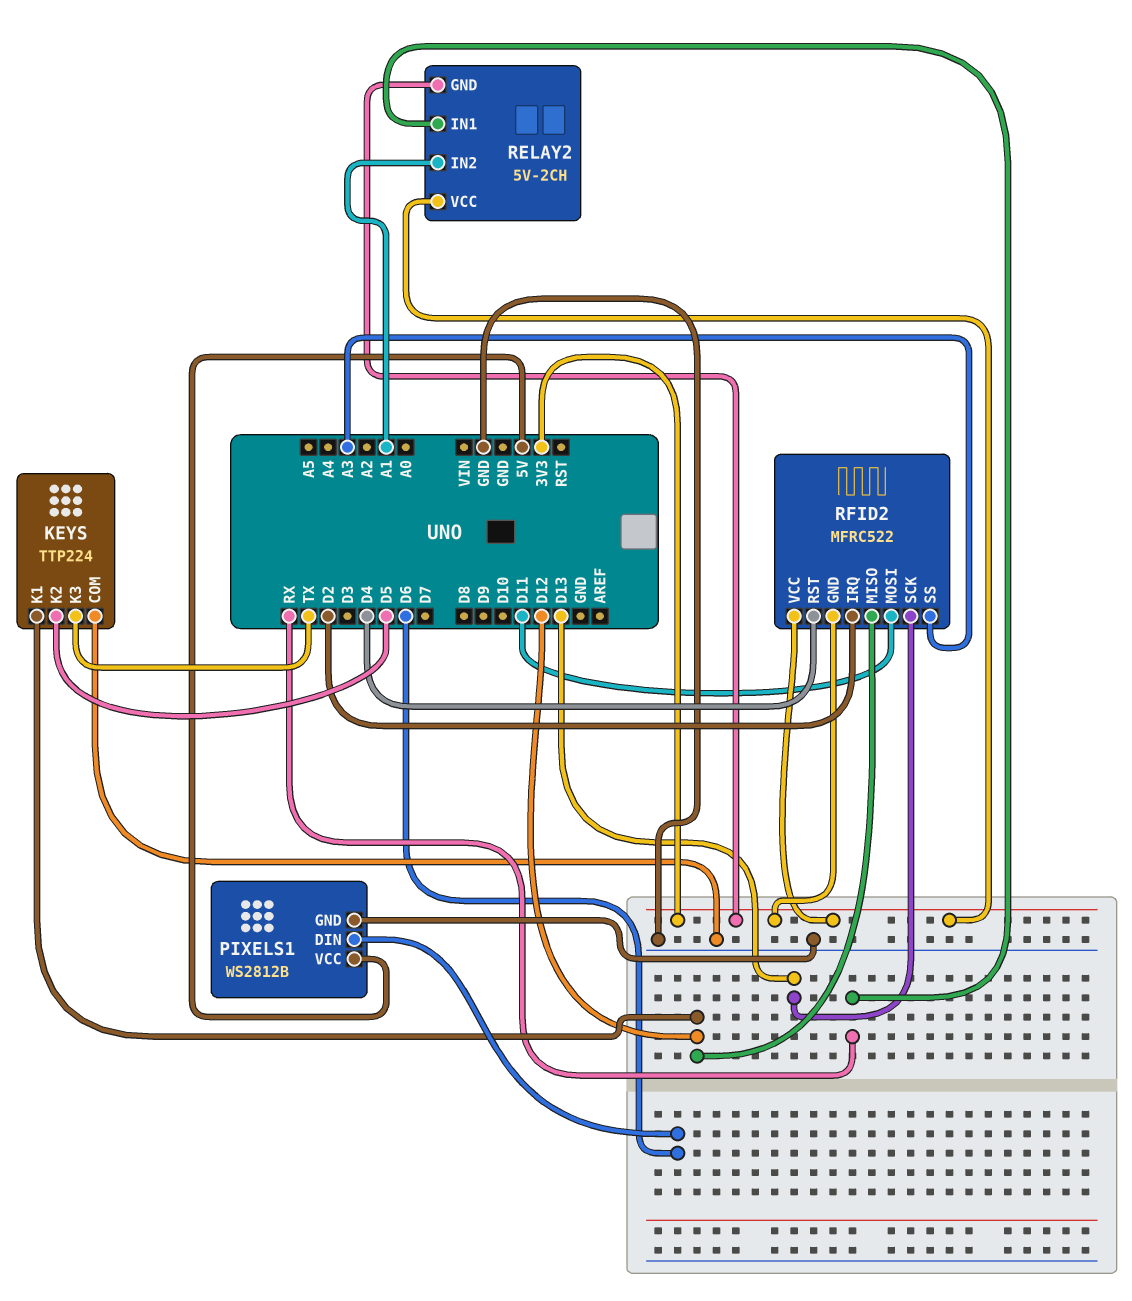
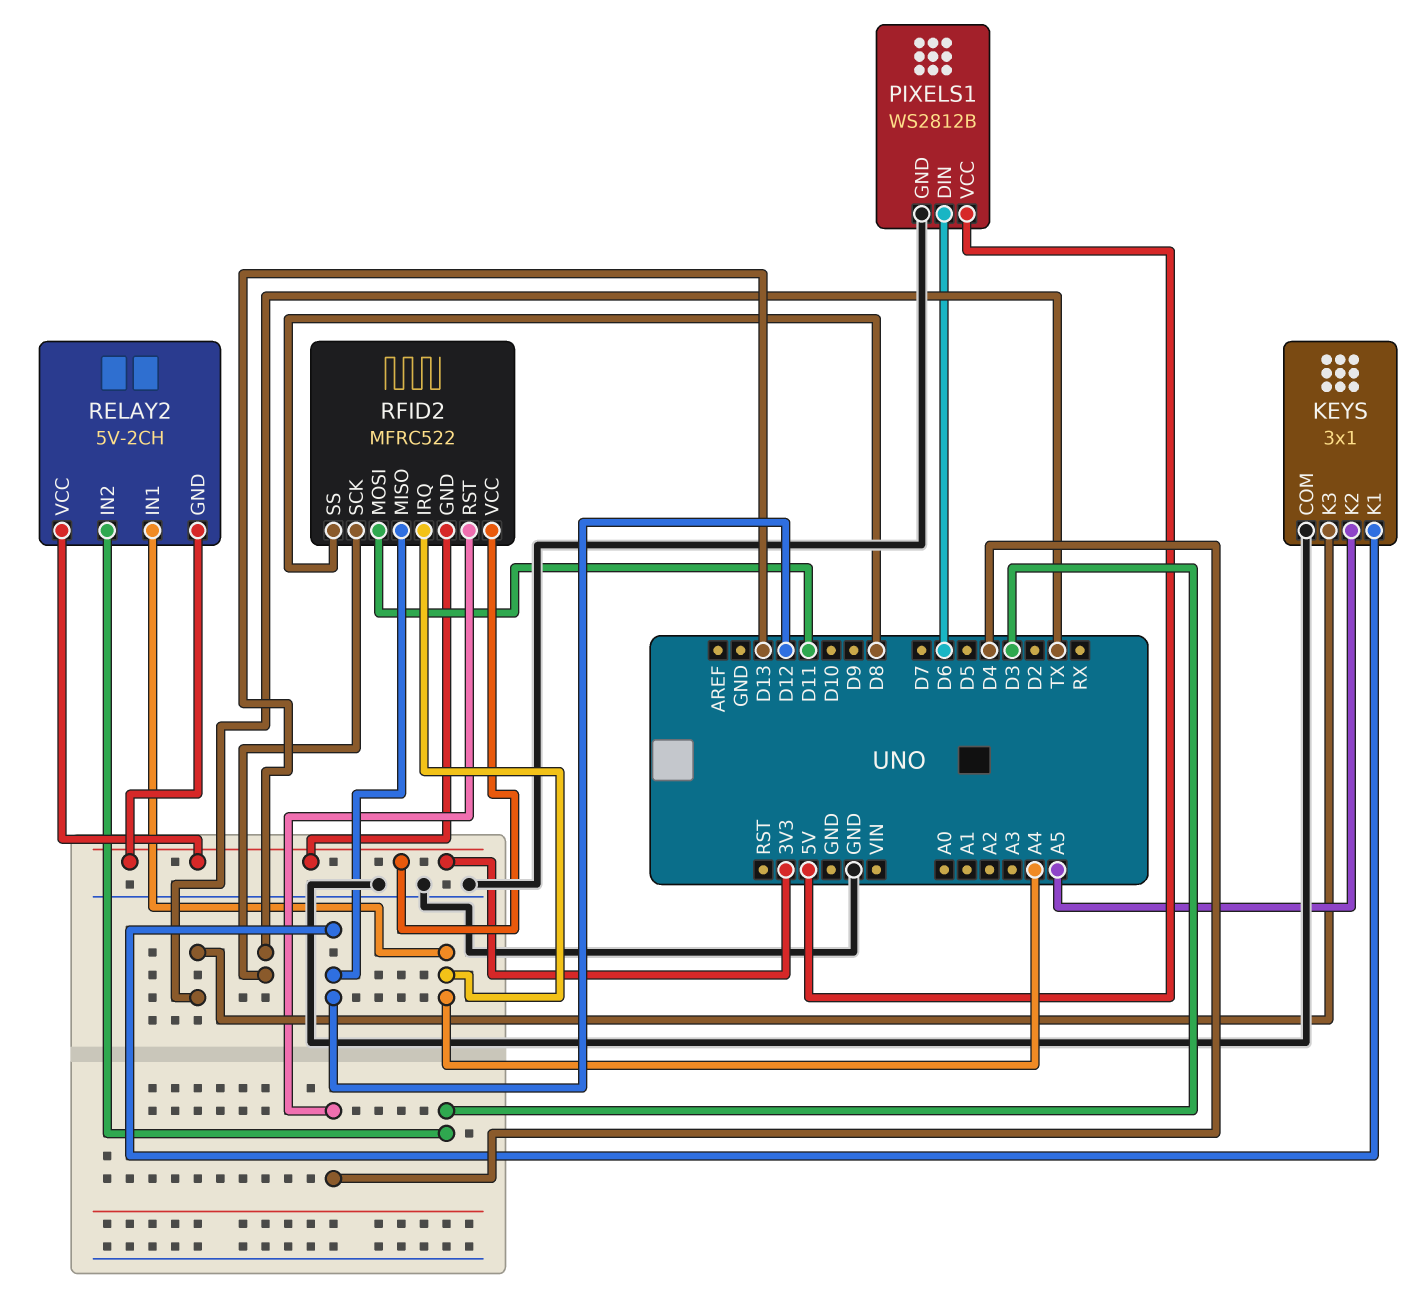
KEYS: TTP224 -> 3x1
KEYS pin K2: D5 -> A5
RELAY2 pin IN1: RX -> A4
RELAY2 pin IN2: A1 -> D3
RFID2 pin IRQ: D2 -> A4
RFID2 pin SS: A3 -> D8

